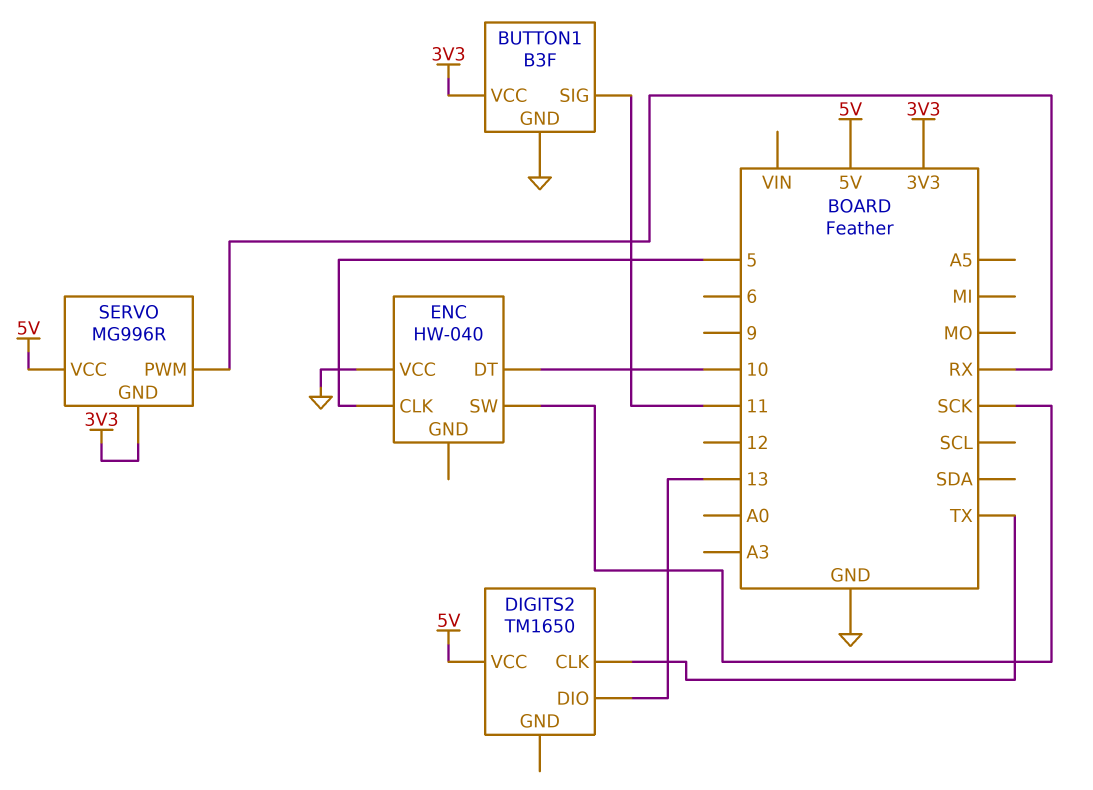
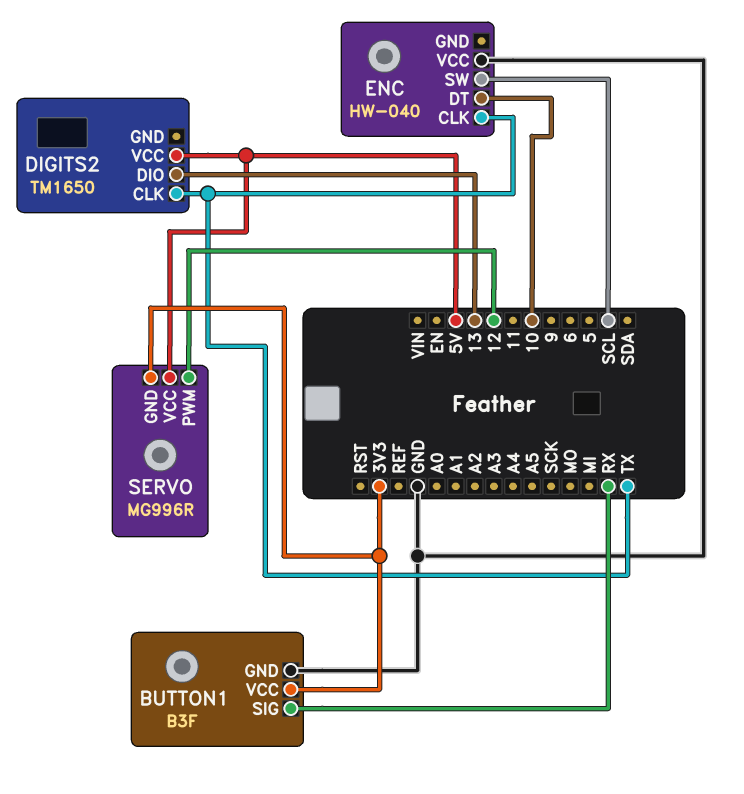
BUTTON1 pin SIG: 11 -> RX
ENC pin CLK: 5 -> TX
ENC pin SW: SCK -> SCL
SERVO pin PWM: RX -> 12

